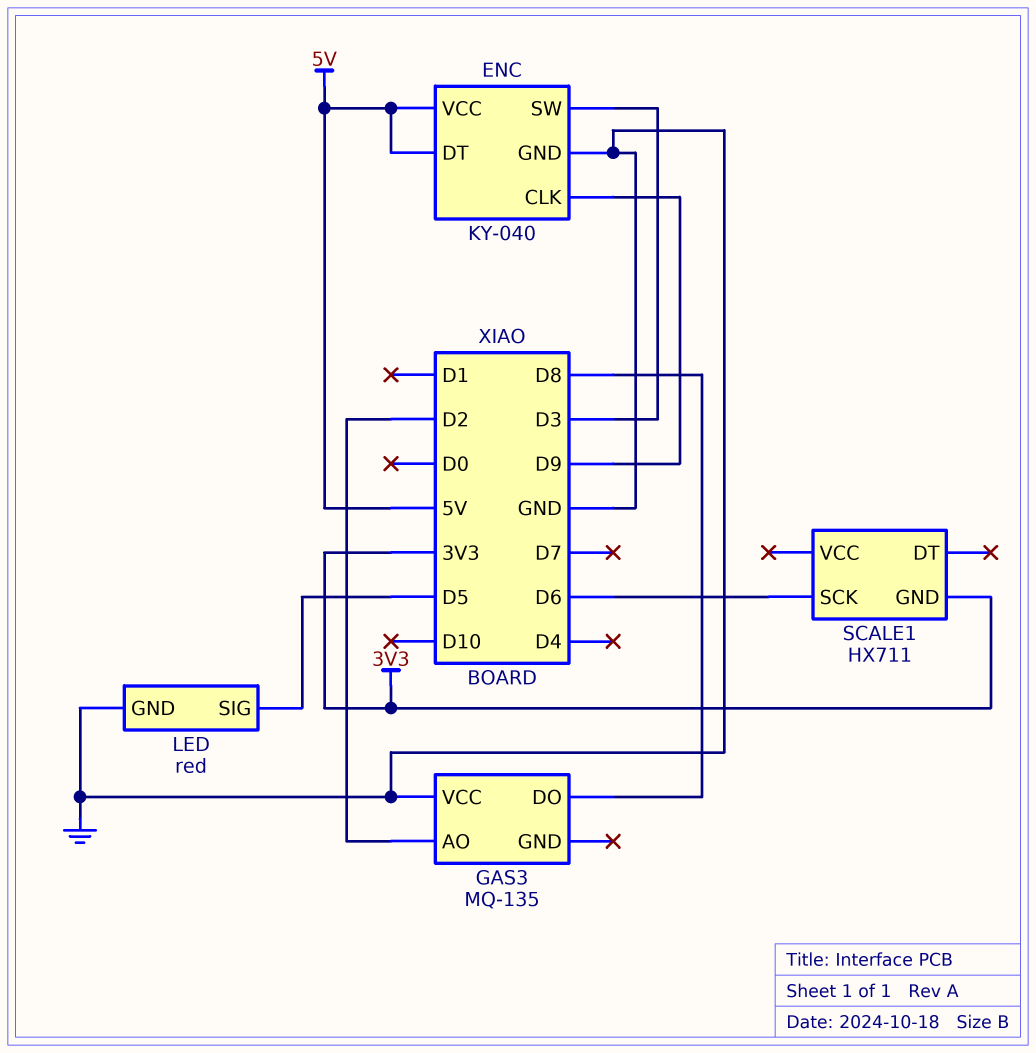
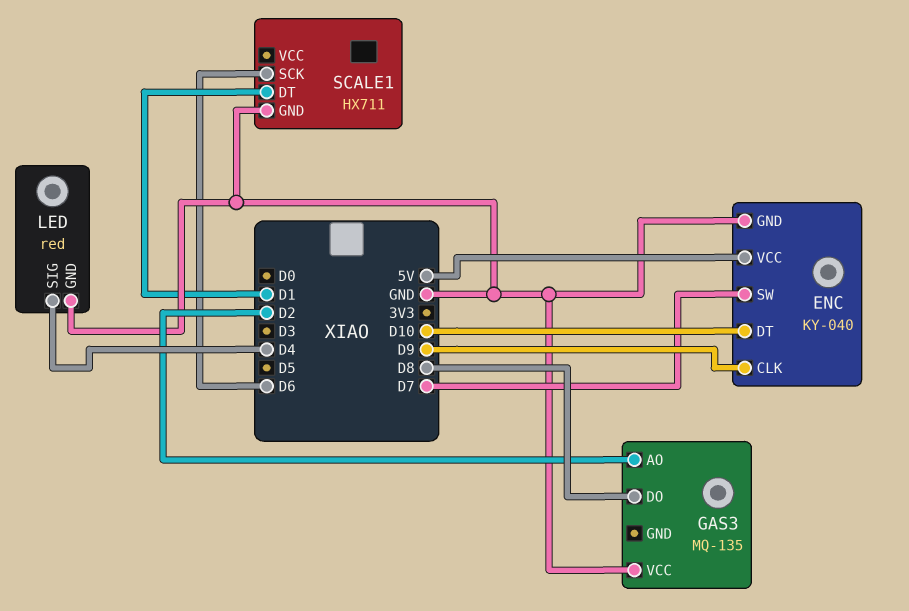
ENC pin DT: 5V -> D10
ENC pin SW: D3 -> D7
LED pin SIG: D5 -> D4
SCALE1 pin DT: none -> D1
SCALE1 pin GND: 3V3 -> GND

